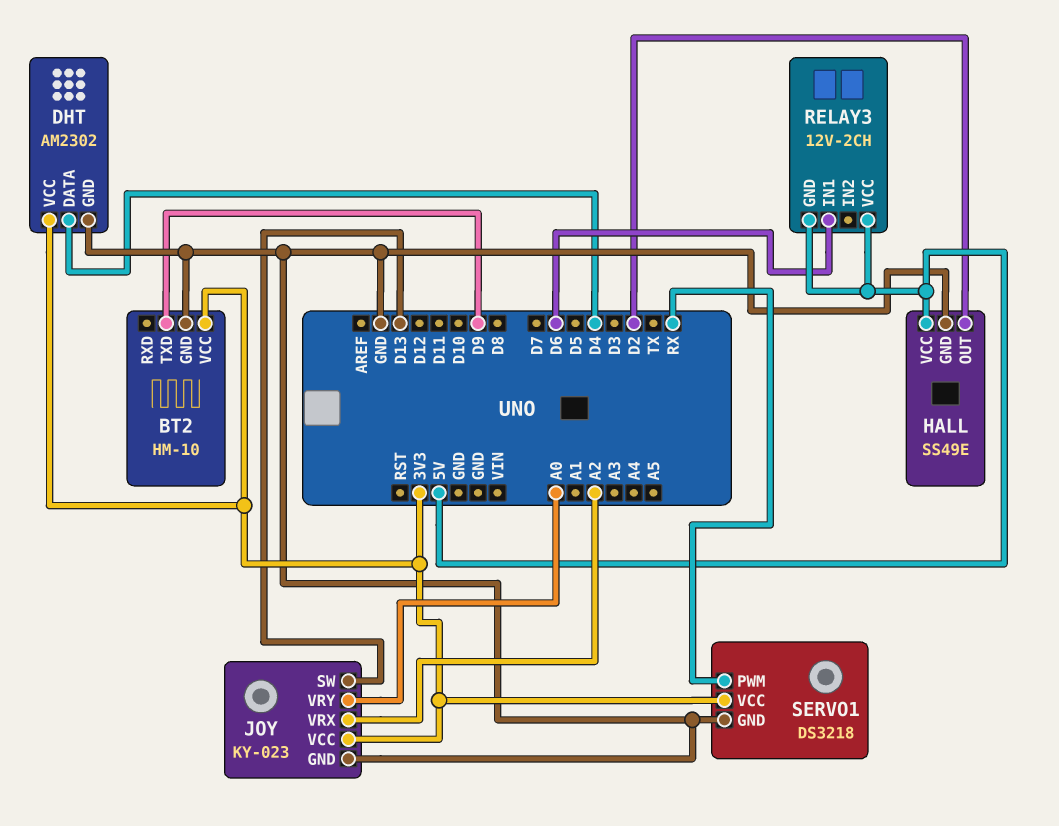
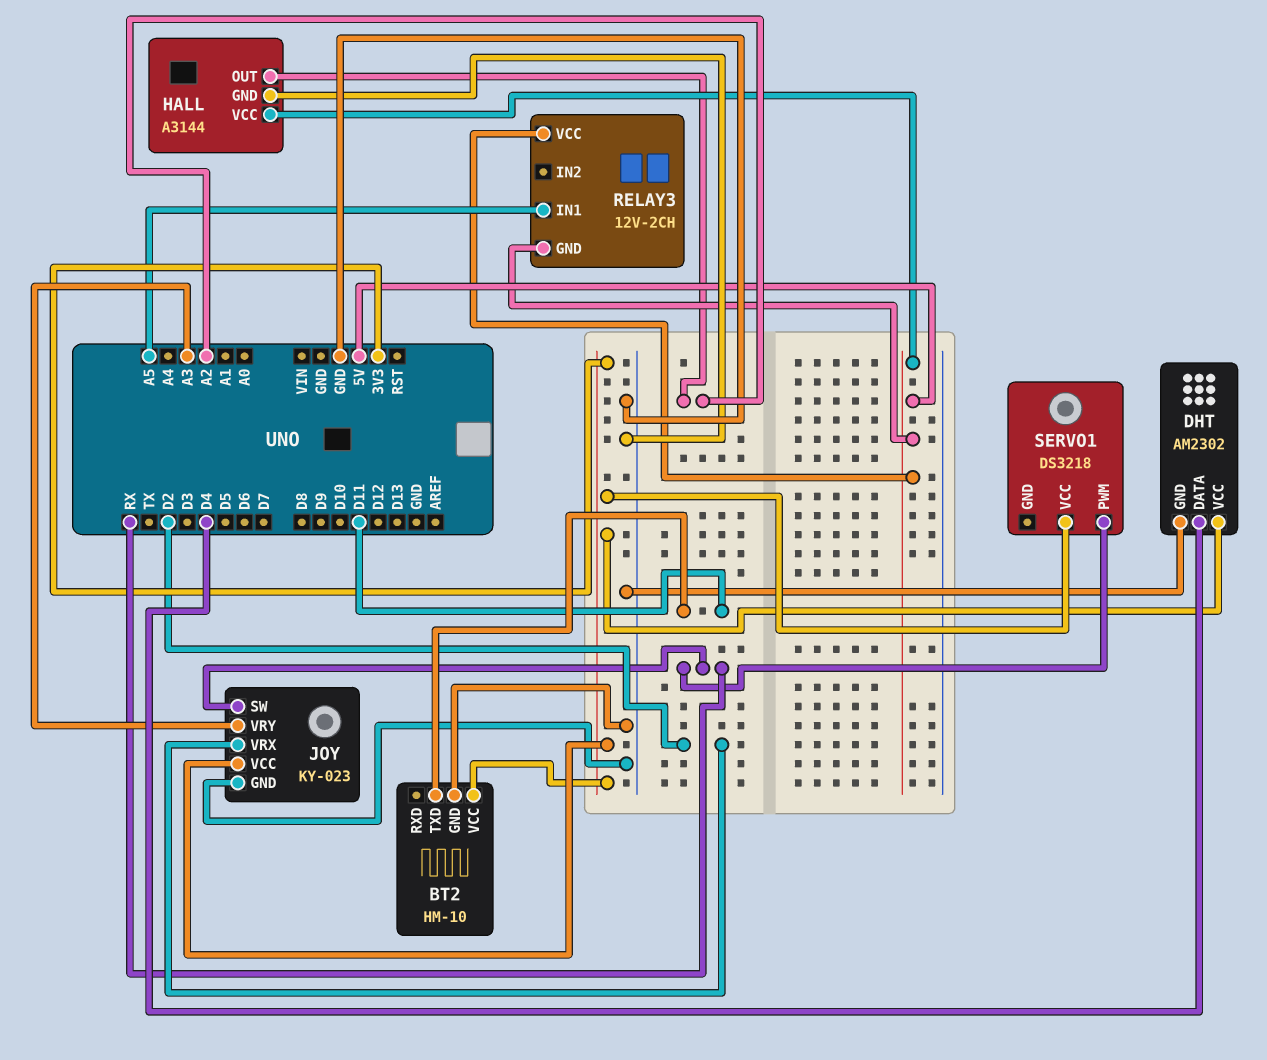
BT2 pin TXD: D9 -> D11
HALL: SS49E -> A3144
HALL pin OUT: D2 -> A2
JOY pin SW: D13 -> RX
JOY pin VRX: A2 -> D2
JOY pin VRY: A0 -> A3
RELAY3 pin IN1: D6 -> A5
SERVO1 pin GND: GND -> none

